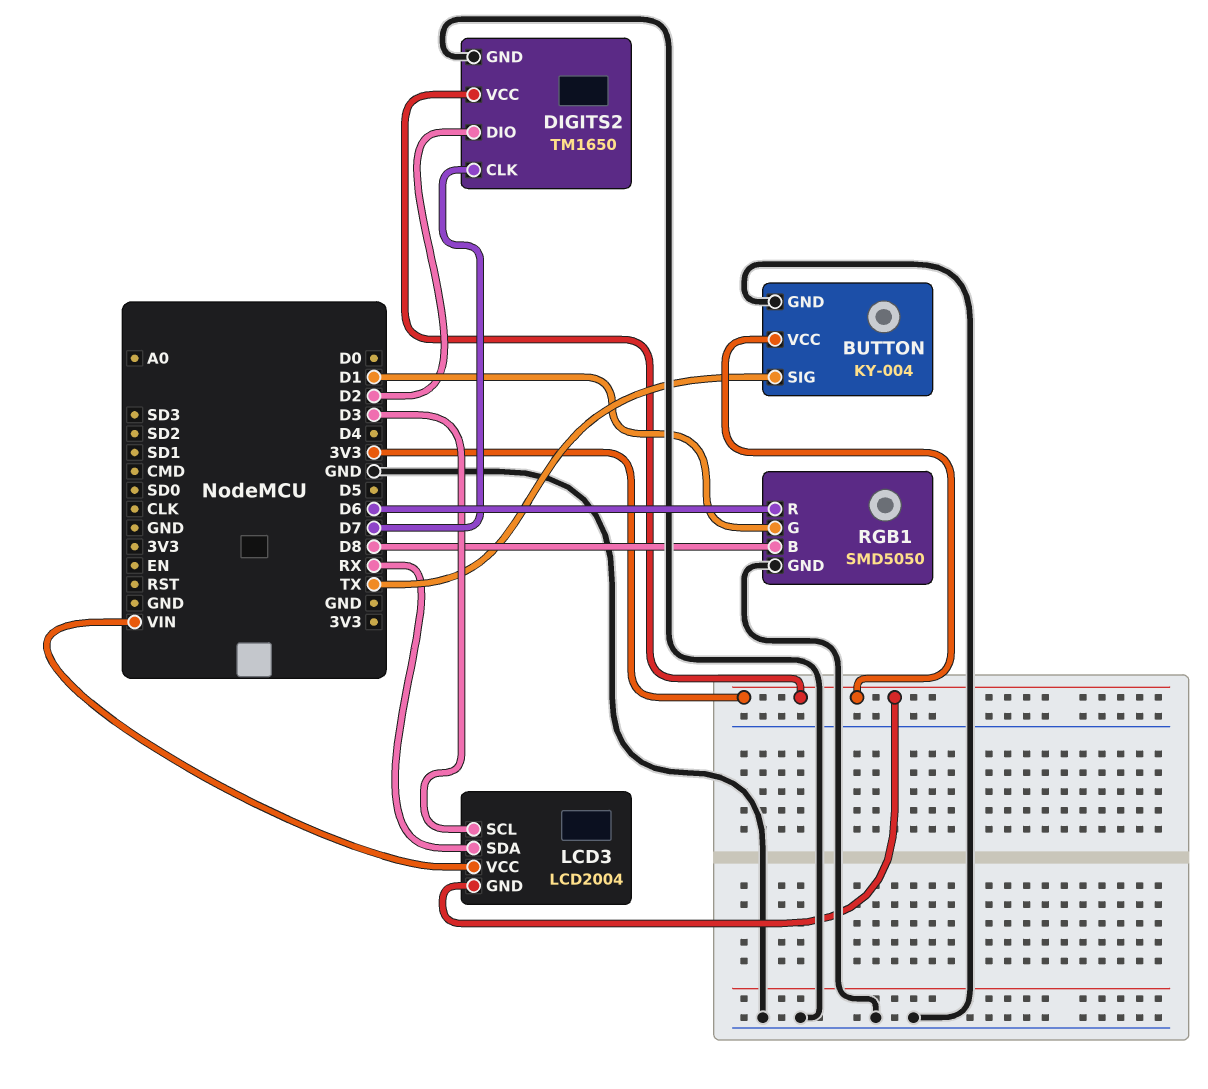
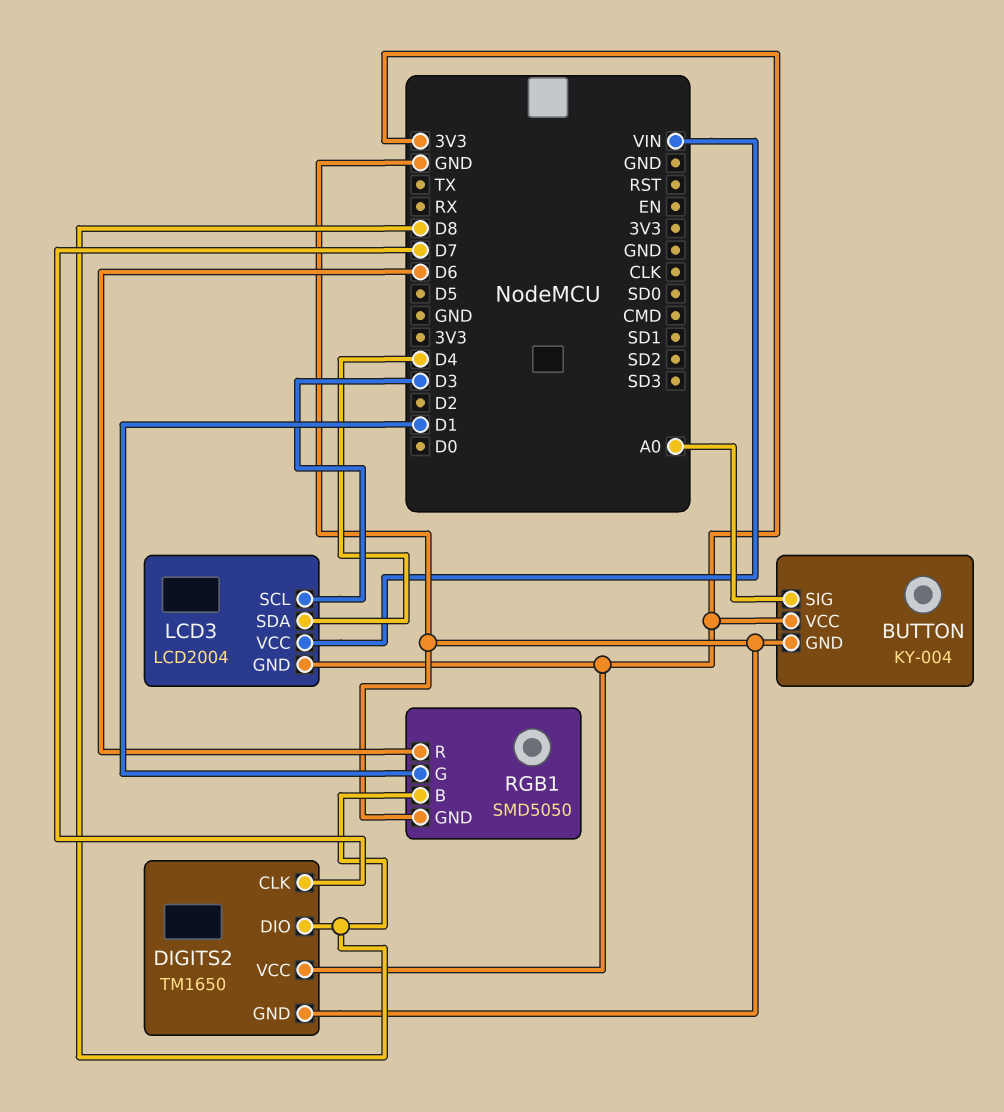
BUTTON pin SIG: TX -> A0
DIGITS2 pin DIO: D2 -> D8
LCD3 pin SDA: RX -> D4

